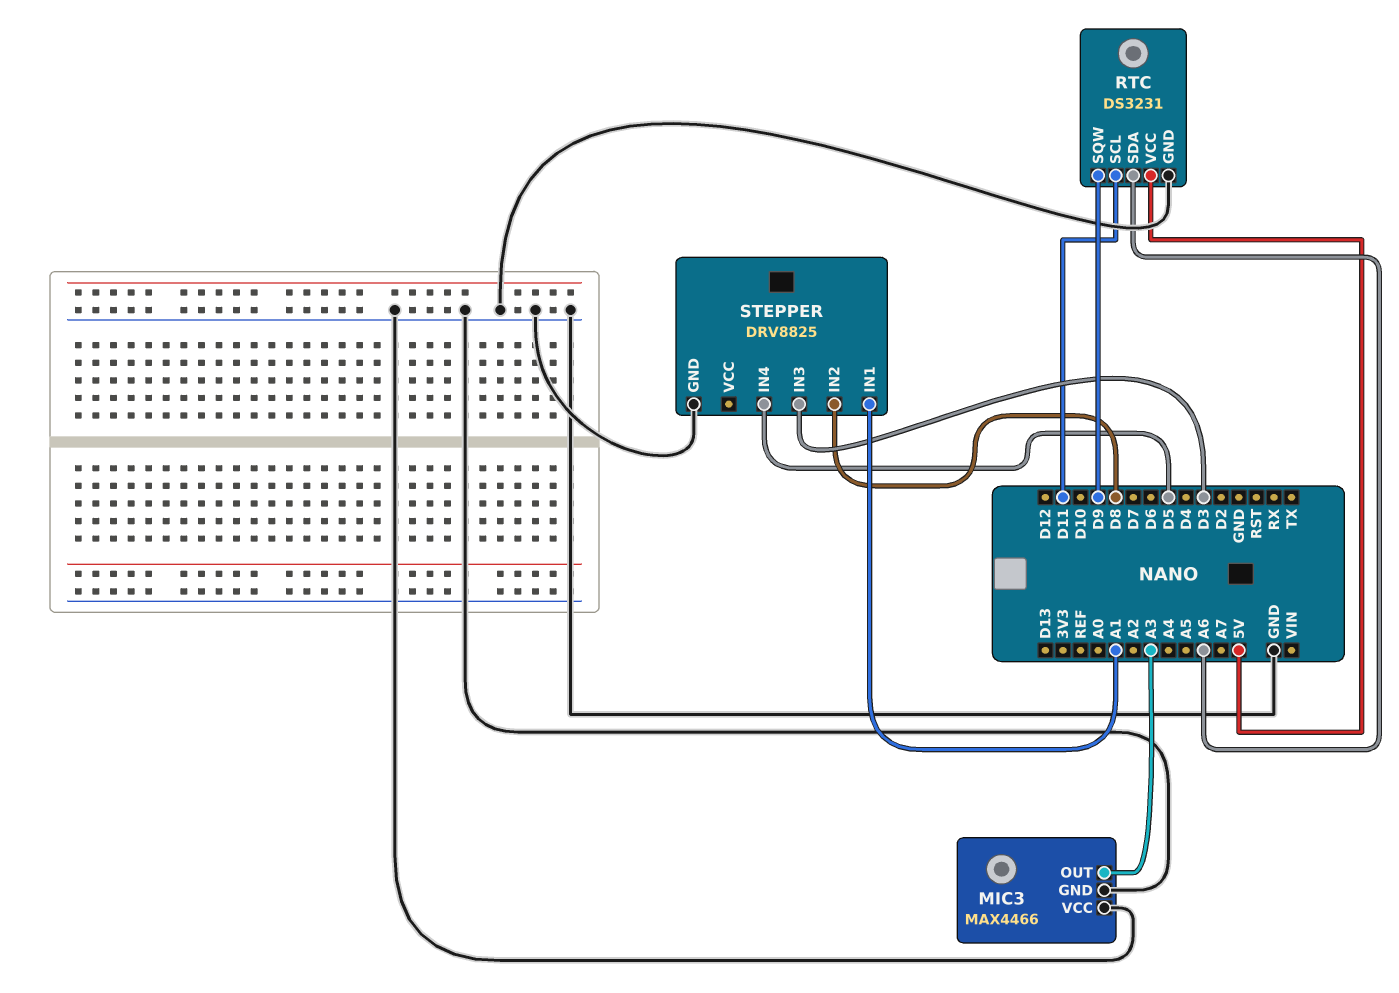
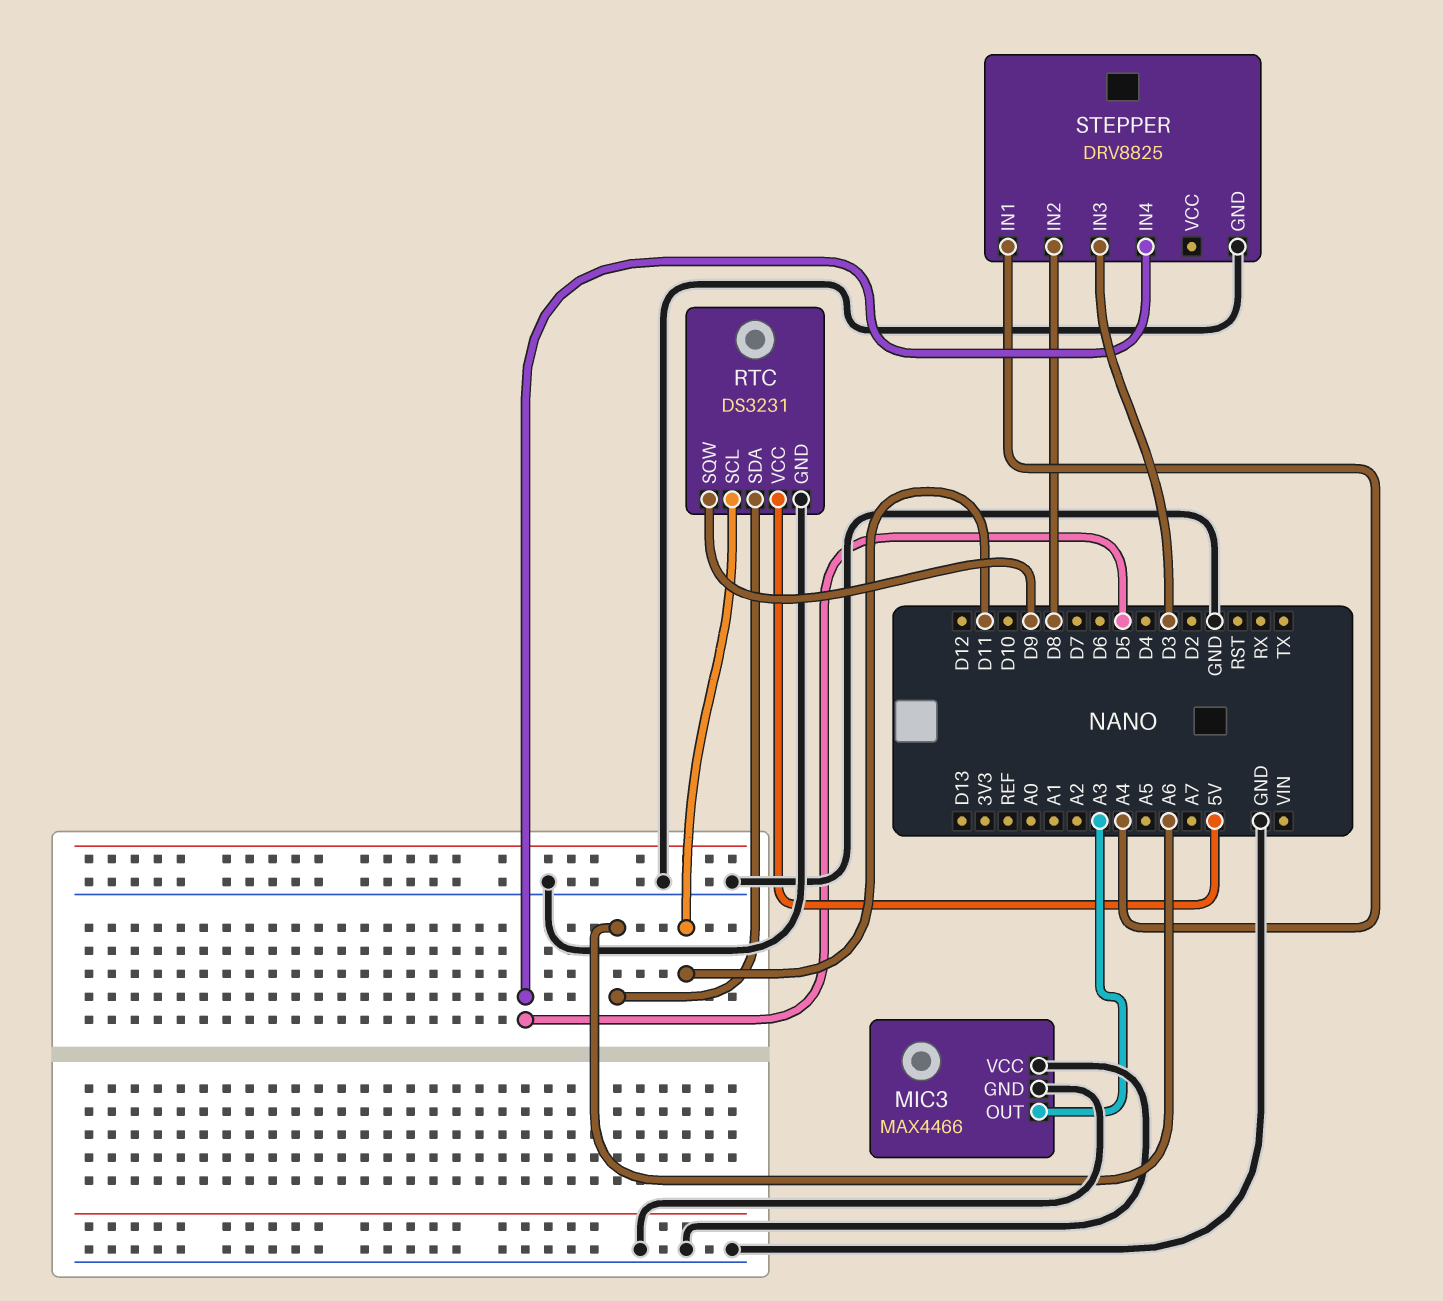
STEPPER pin IN1: A1 -> A4

